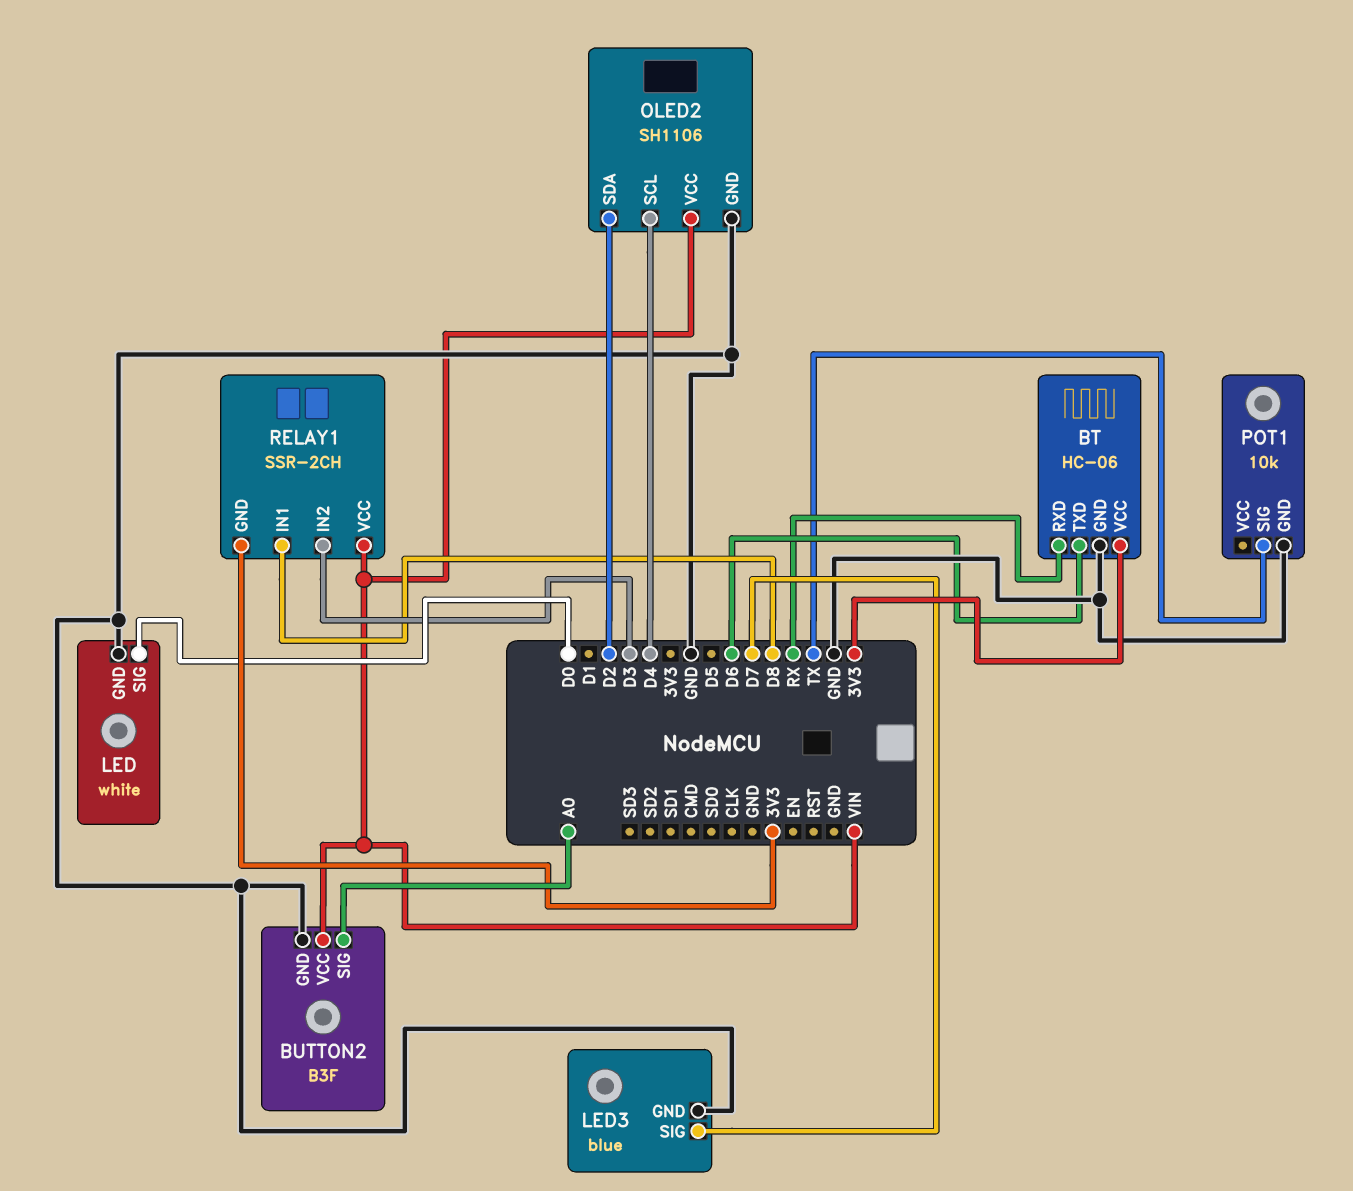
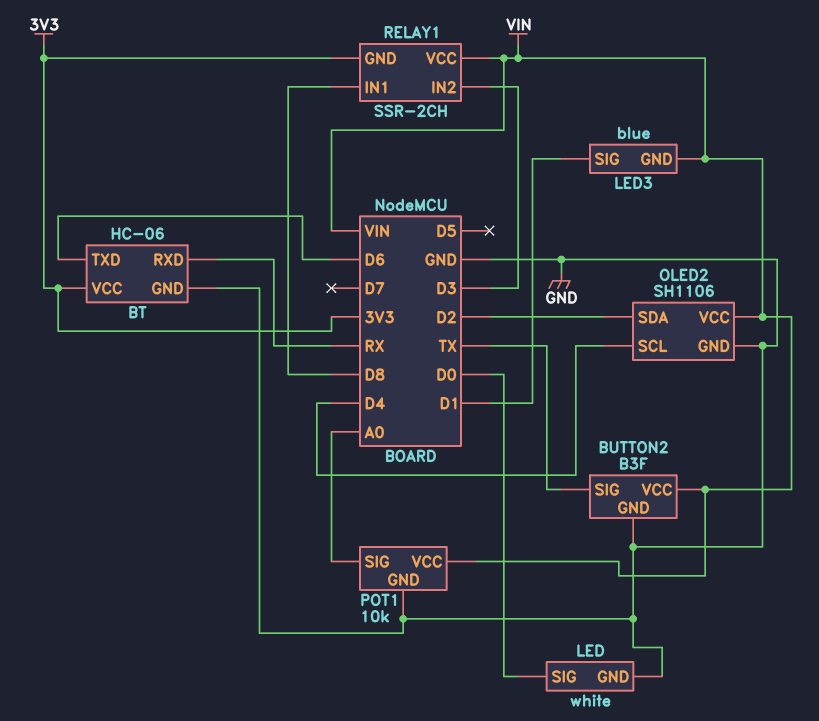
BUTTON2 pin SIG: A0 -> TX
LED3 pin GND: GND -> VIN
LED3 pin SIG: D7 -> D1
POT1 pin SIG: TX -> A0
POT1 pin VCC: none -> VIN

